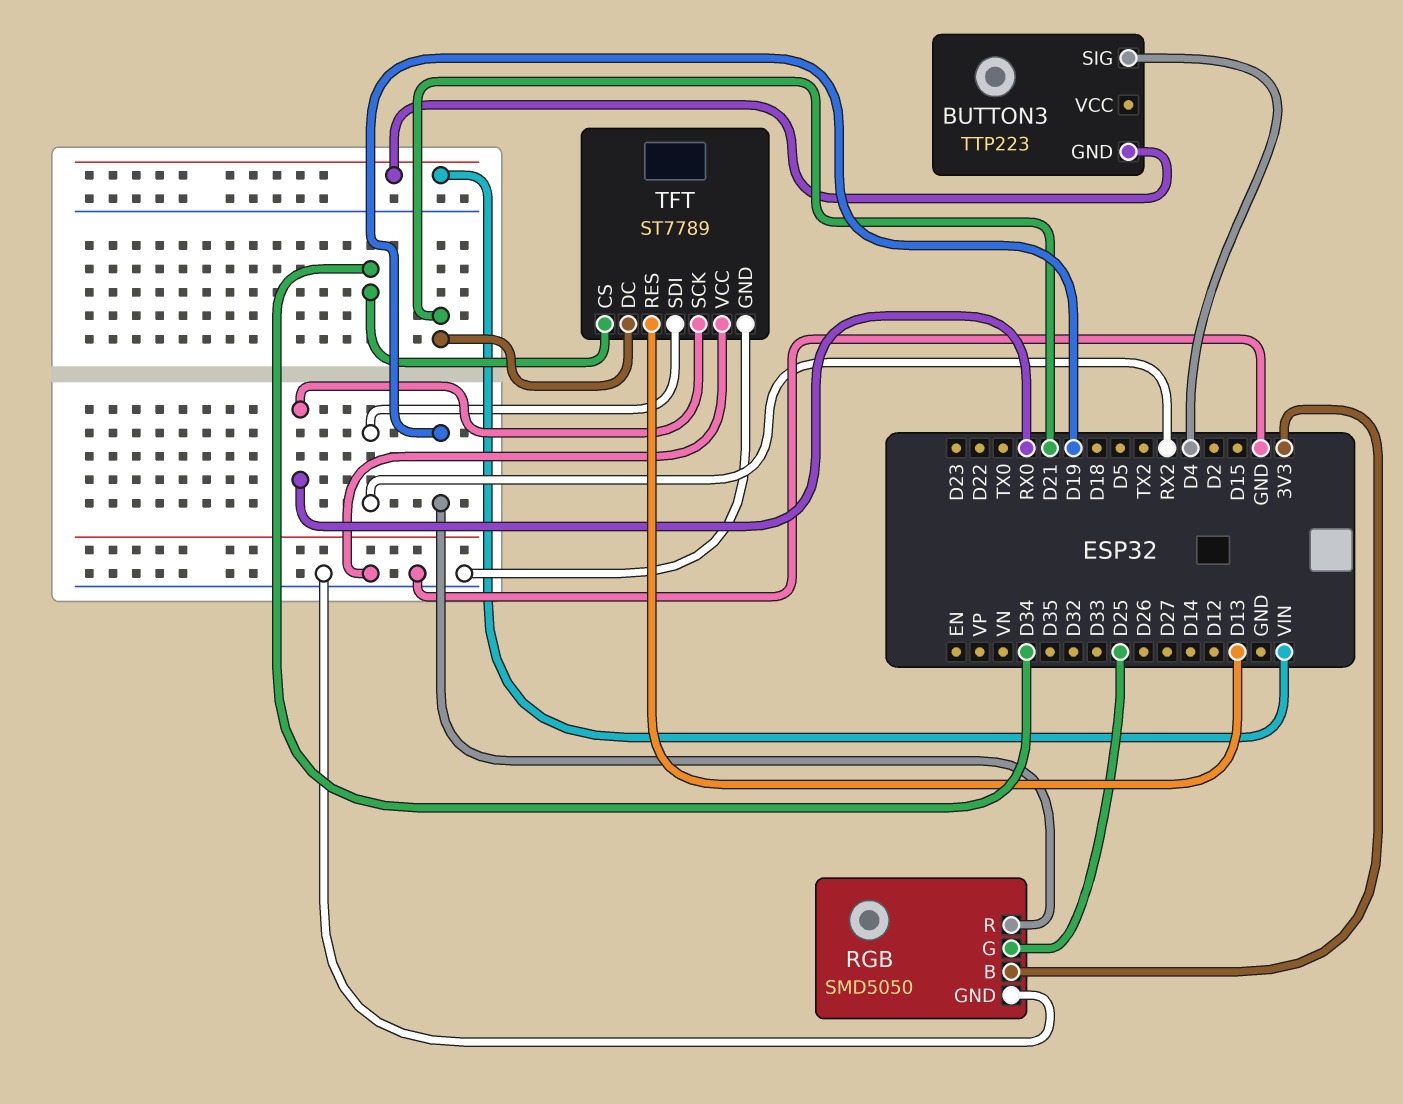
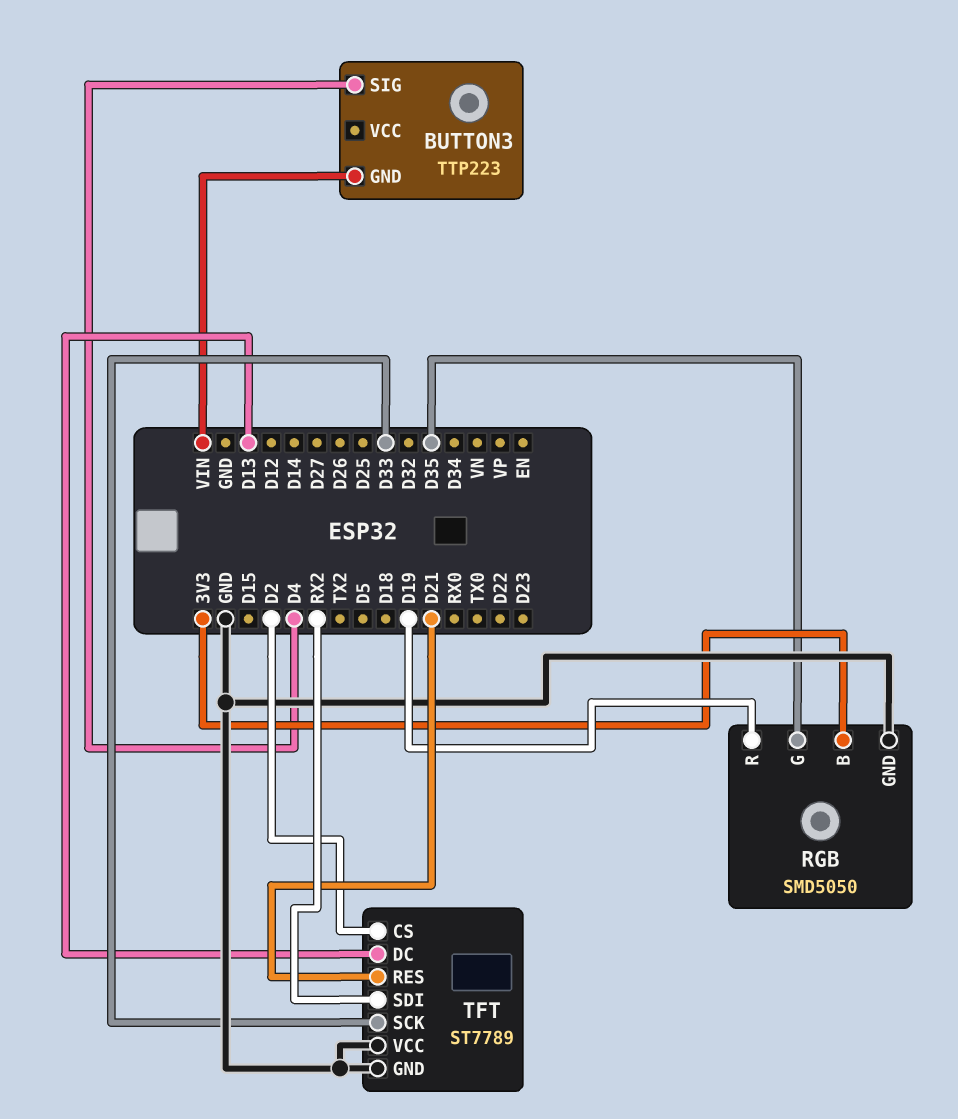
RGB pin G: D25 -> D35
TFT pin CS: D34 -> D2
TFT pin DC: D21 -> D13
TFT pin RES: D13 -> D21
TFT pin SCK: RX0 -> D33

